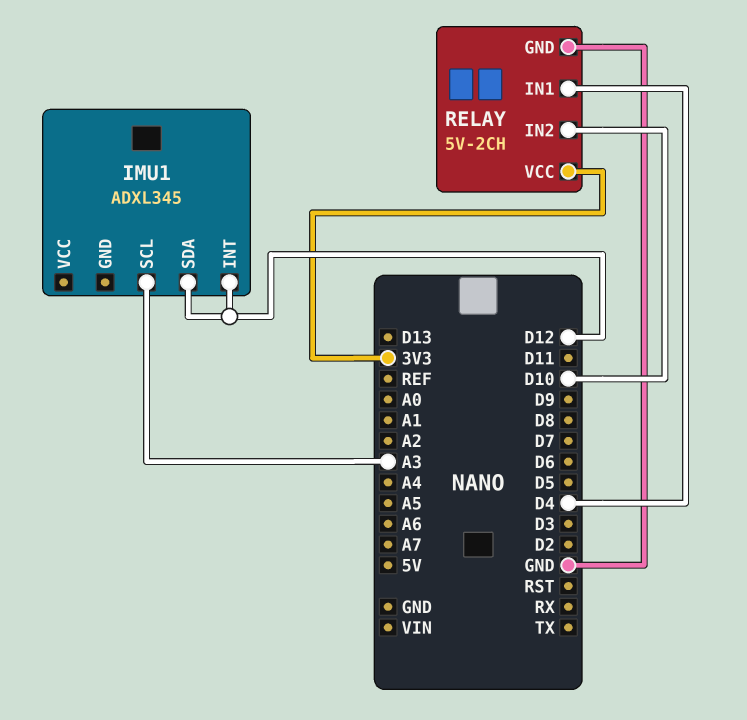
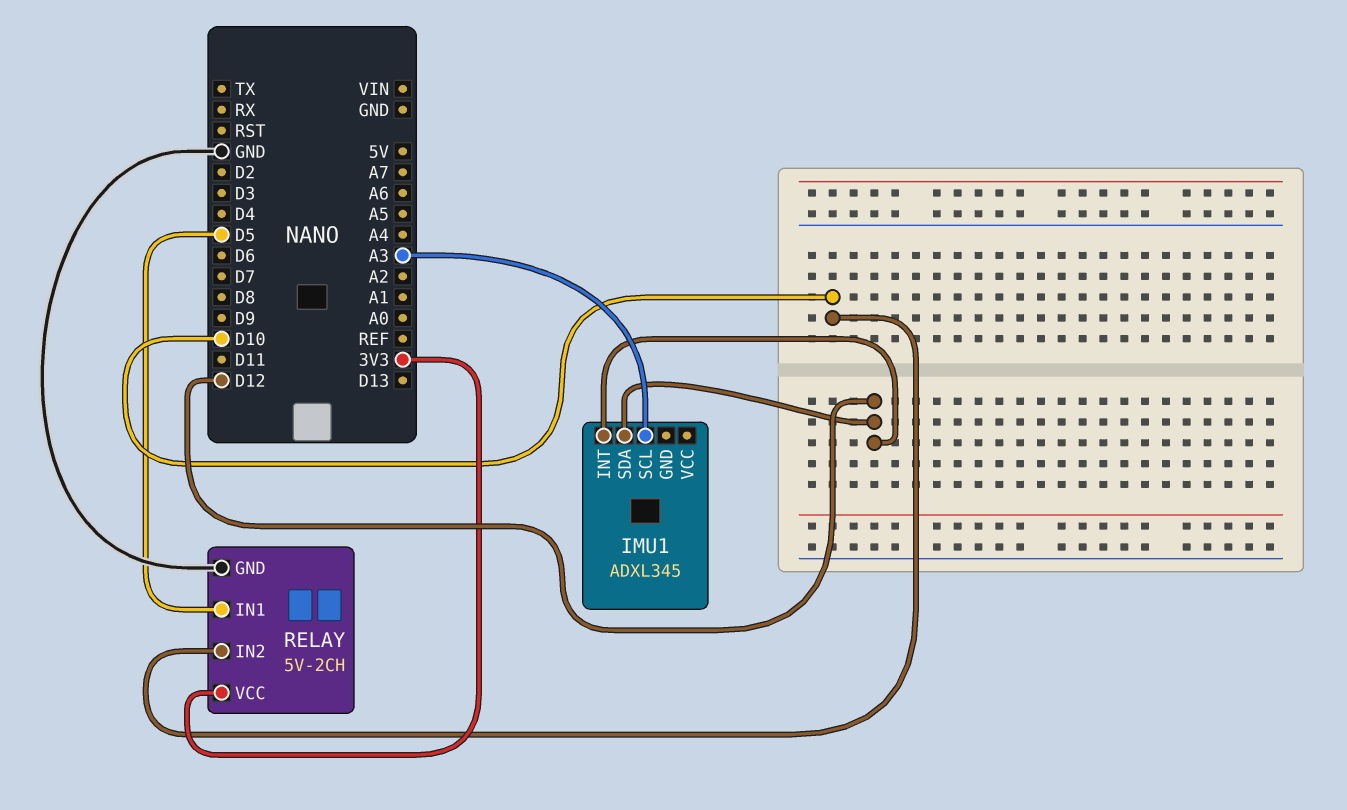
RELAY pin IN1: D4 -> D5

